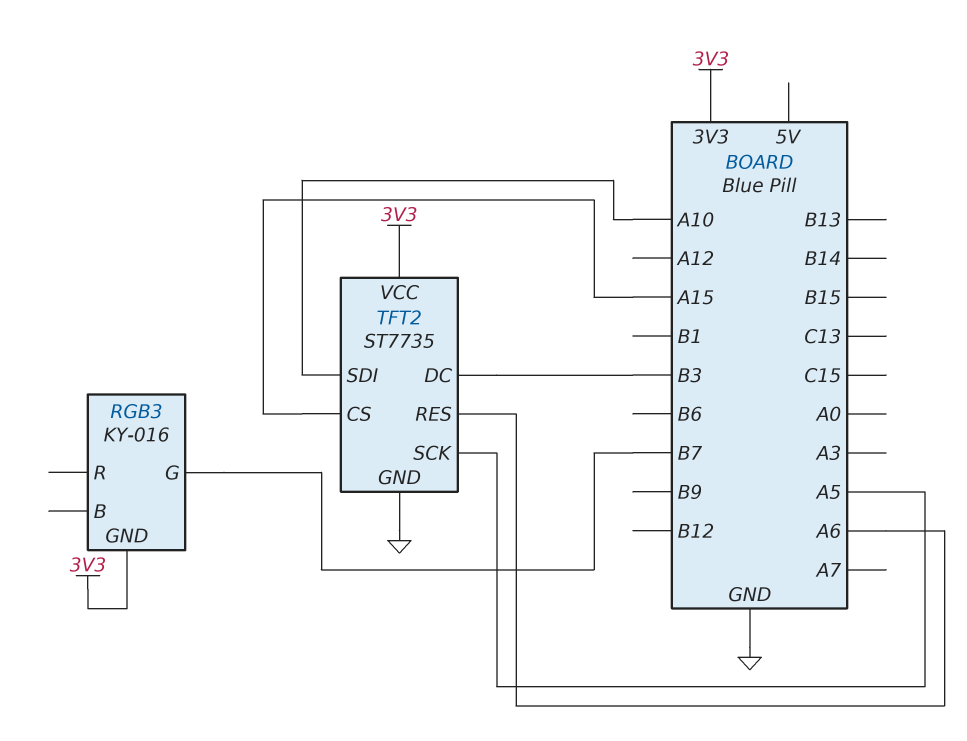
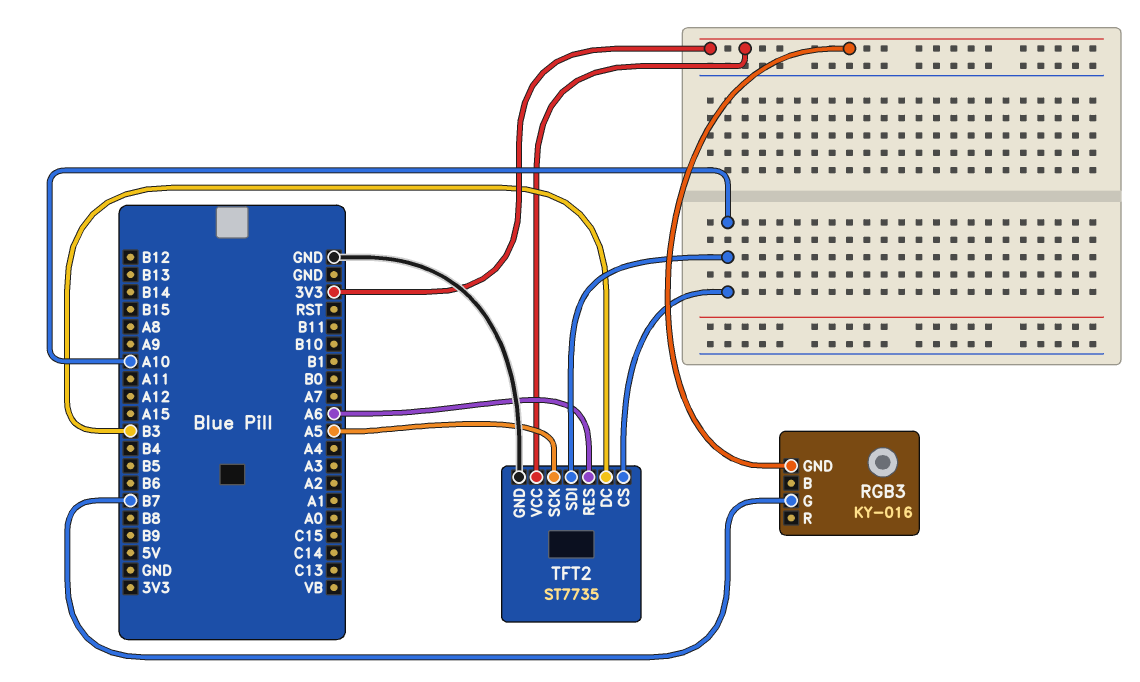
TFT2 pin CS: A15 -> A10

